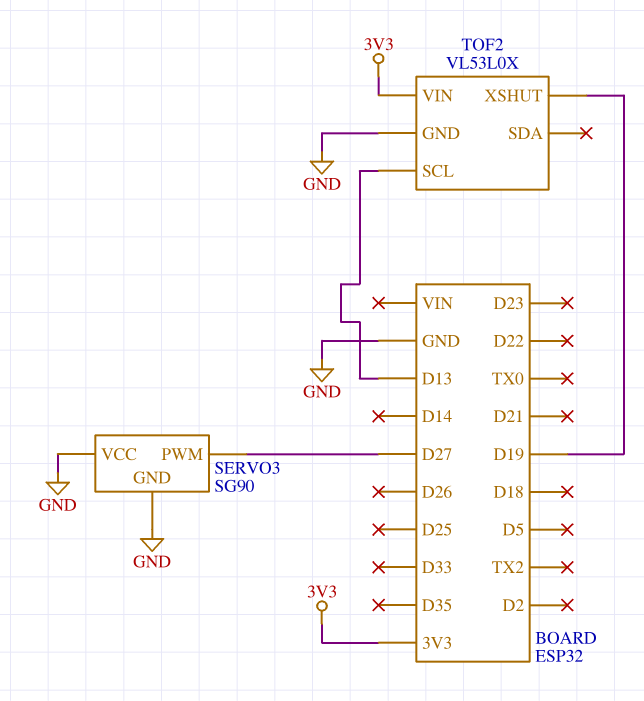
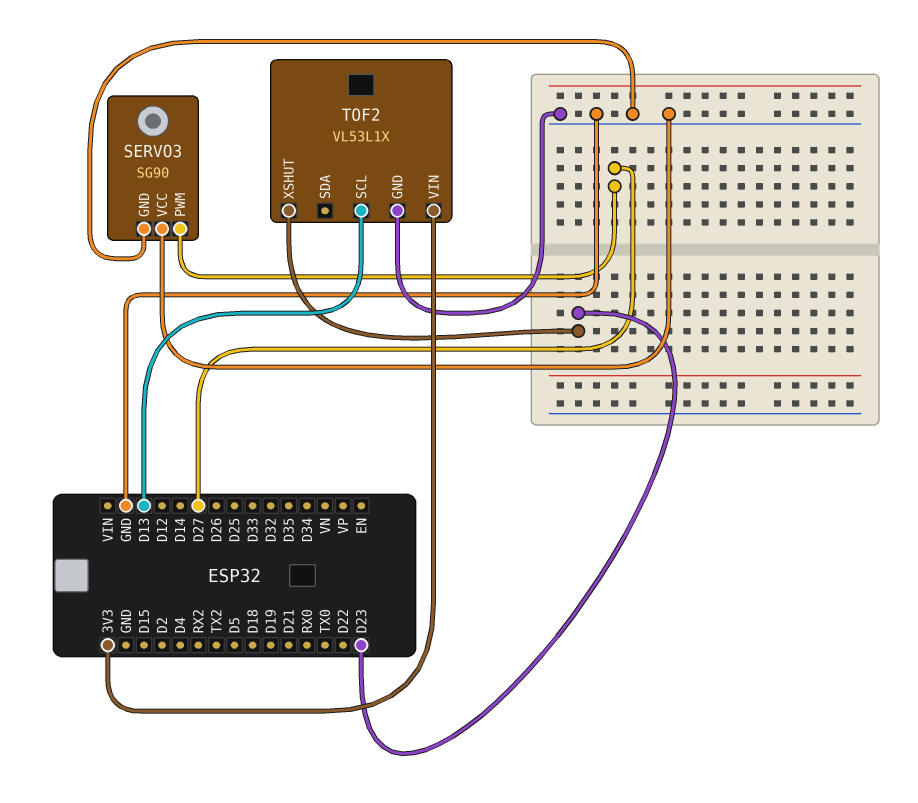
TOF2: VL53L0X -> VL53L1X
TOF2 pin XSHUT: D19 -> D23

